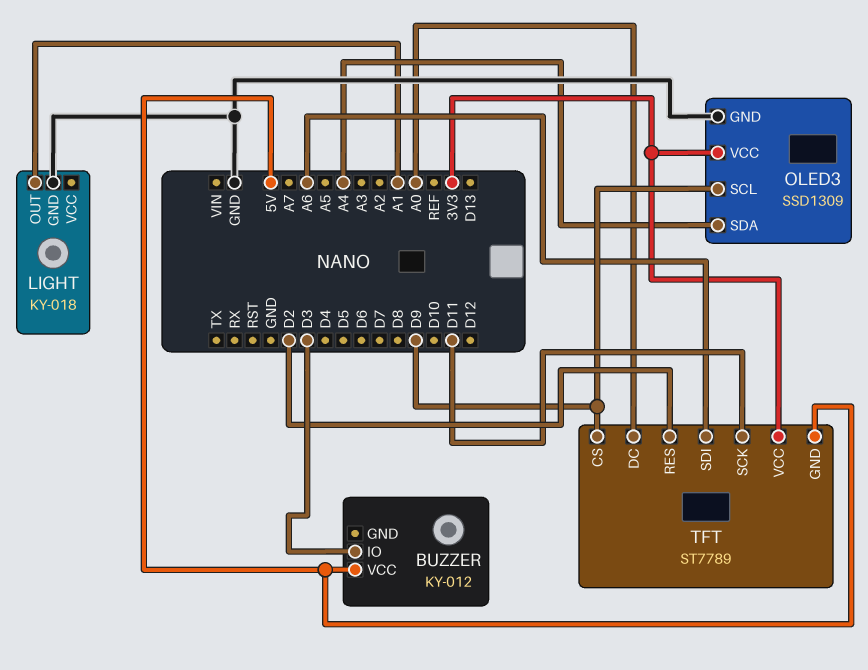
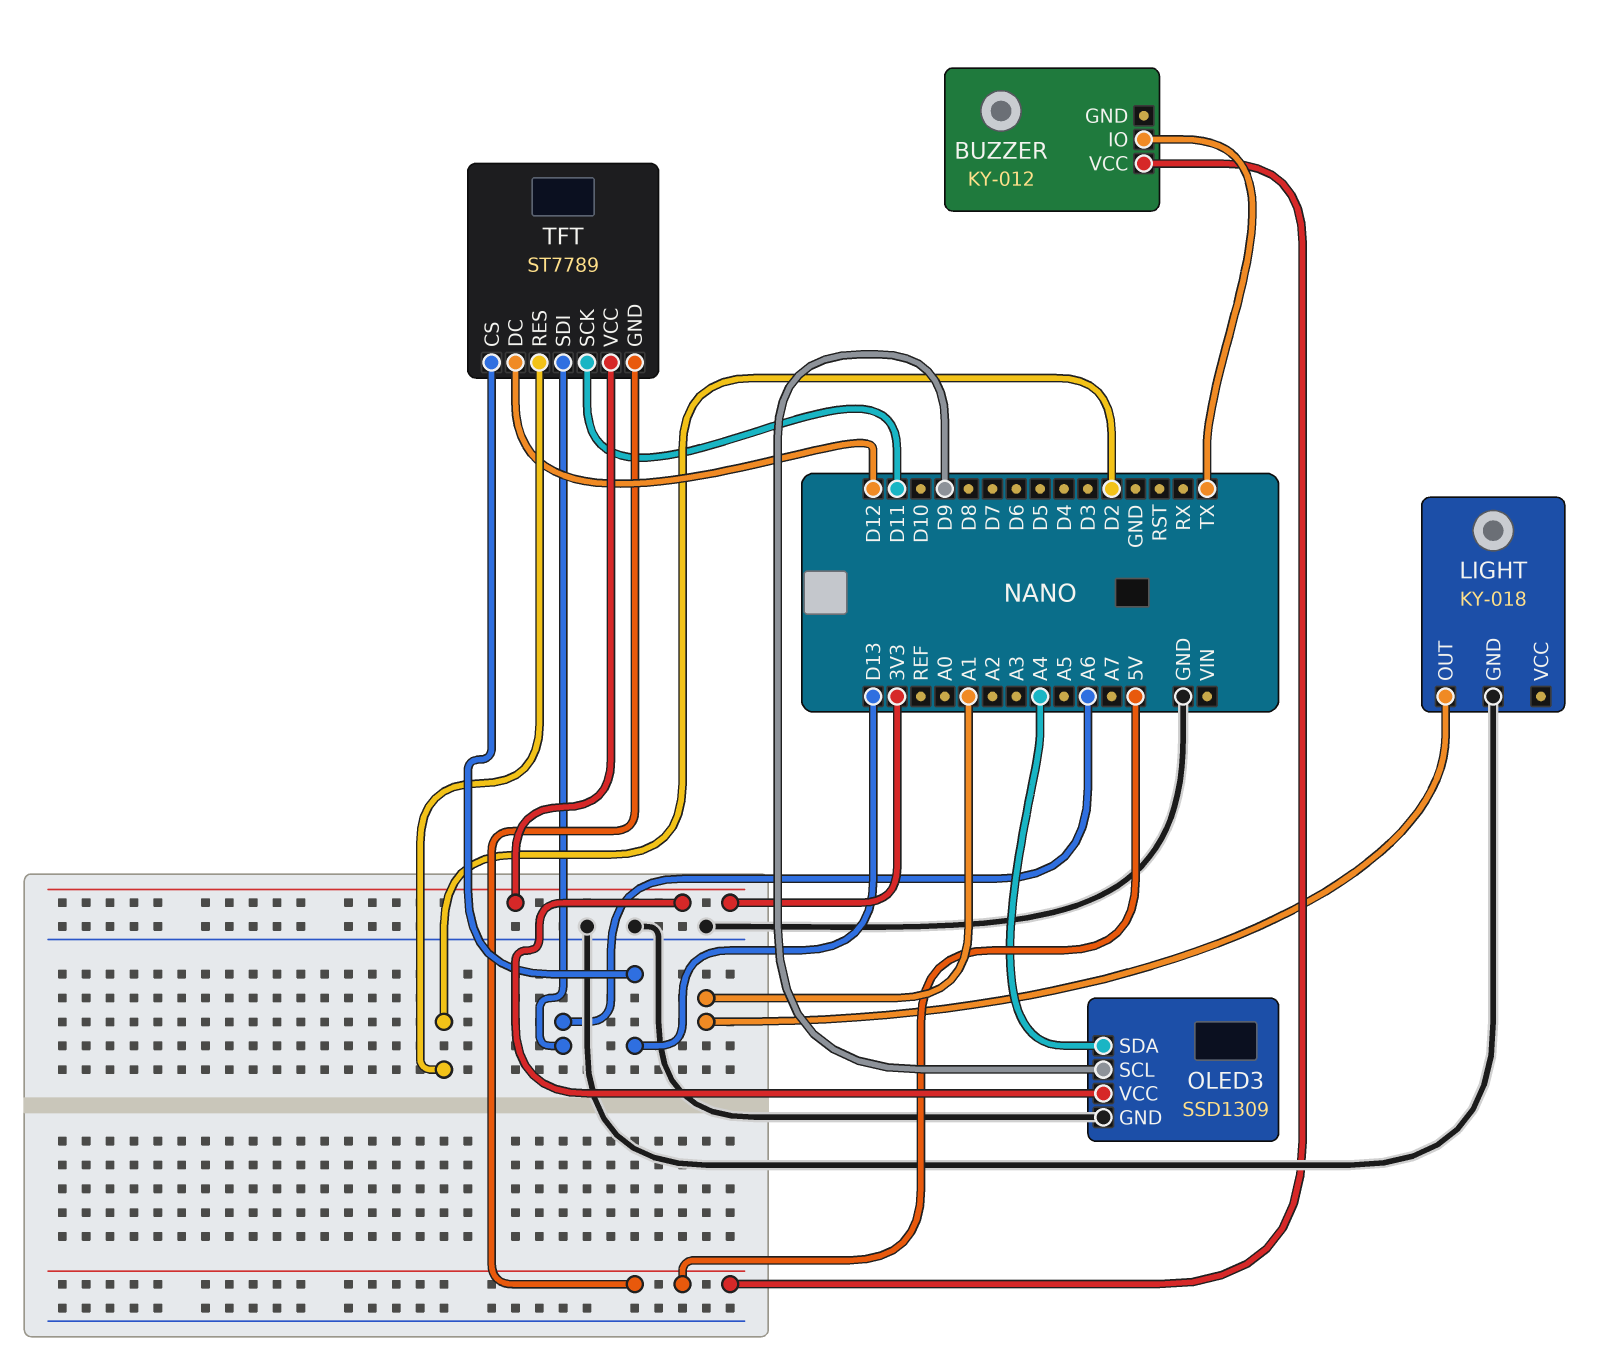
BUZZER pin IO: D3 -> TX
TFT pin CS: D9 -> D13
TFT pin DC: A0 -> D12

